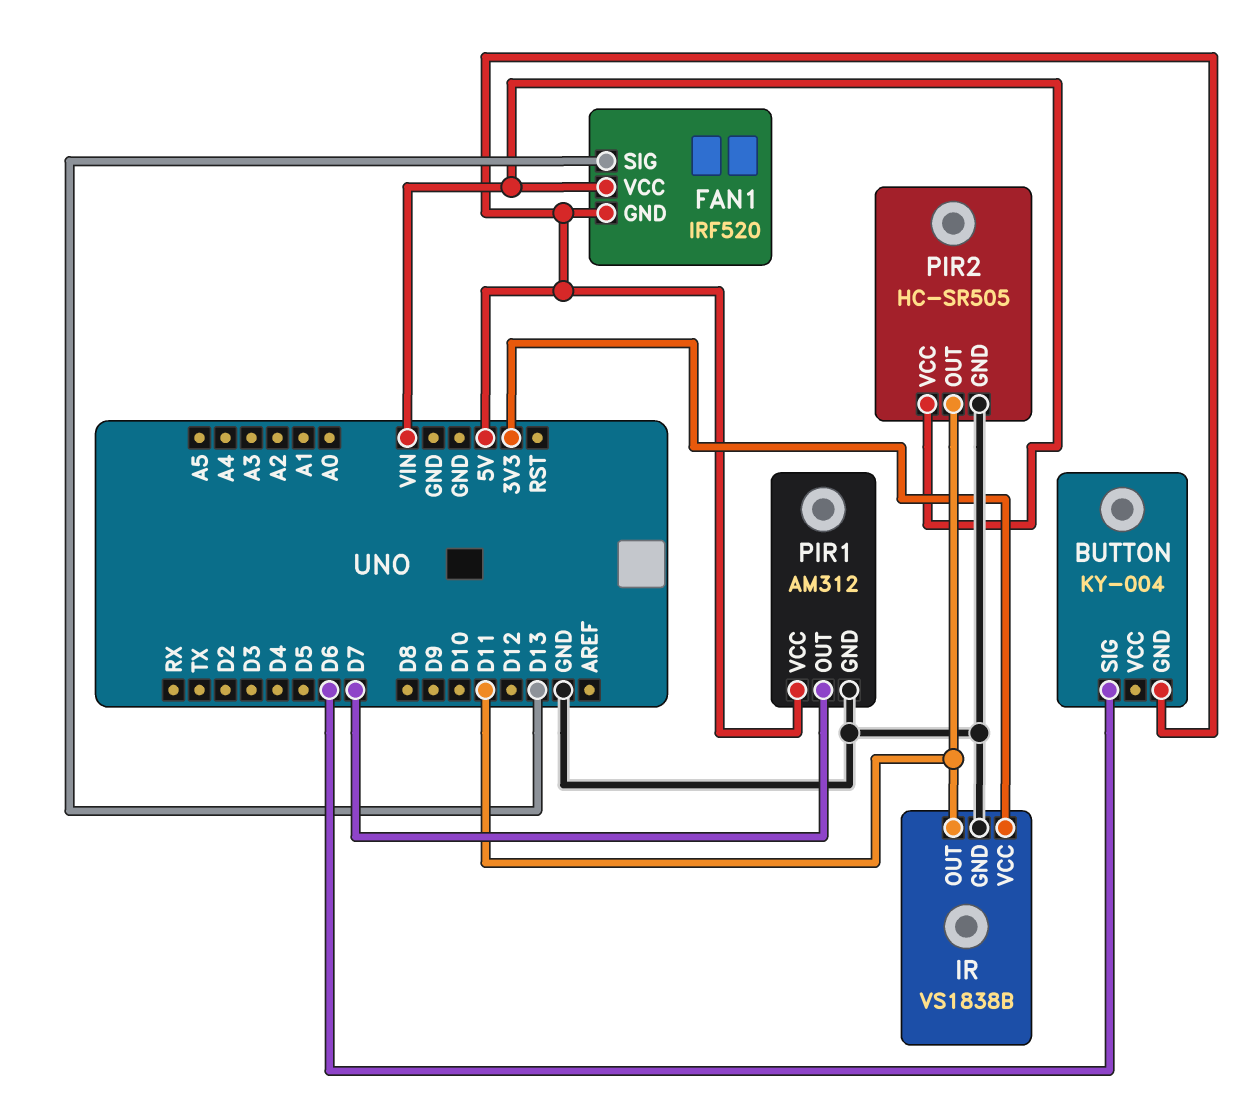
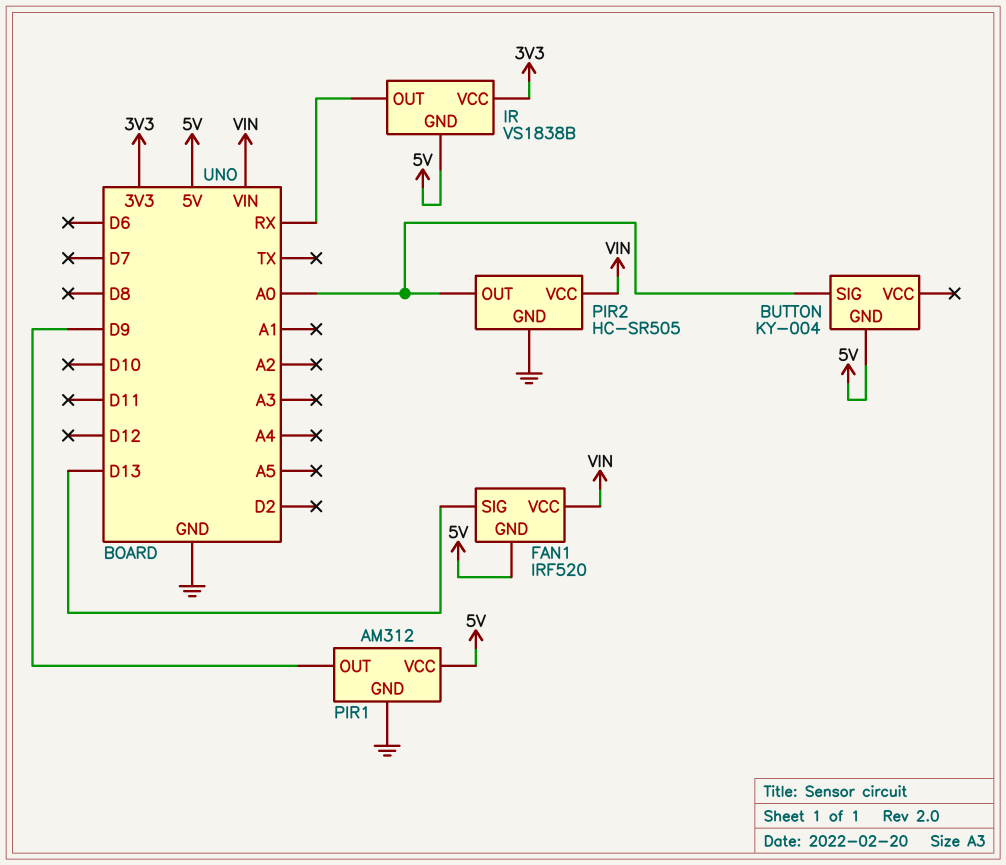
BUTTON pin SIG: D6 -> A0
IR pin GND: GND -> 5V
IR pin OUT: D11 -> RX
PIR1 pin OUT: D7 -> D9
PIR2 pin OUT: D11 -> A0

